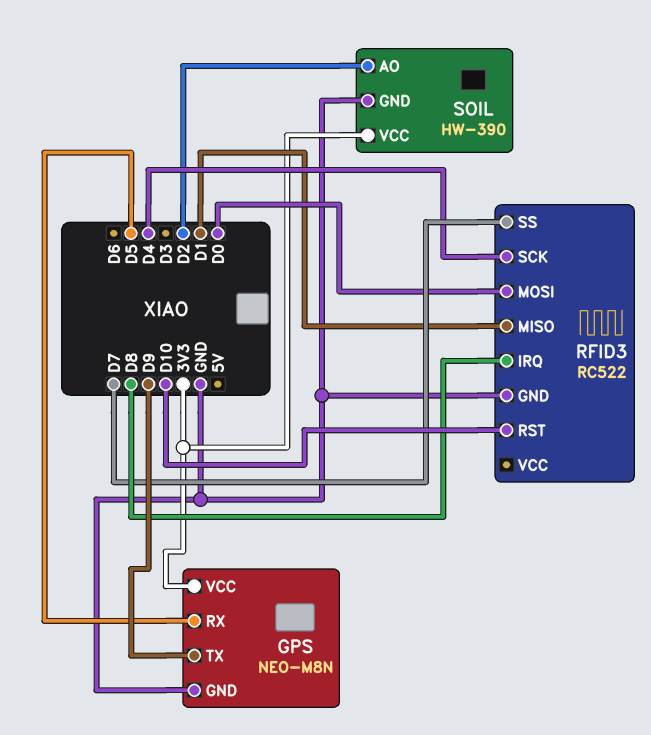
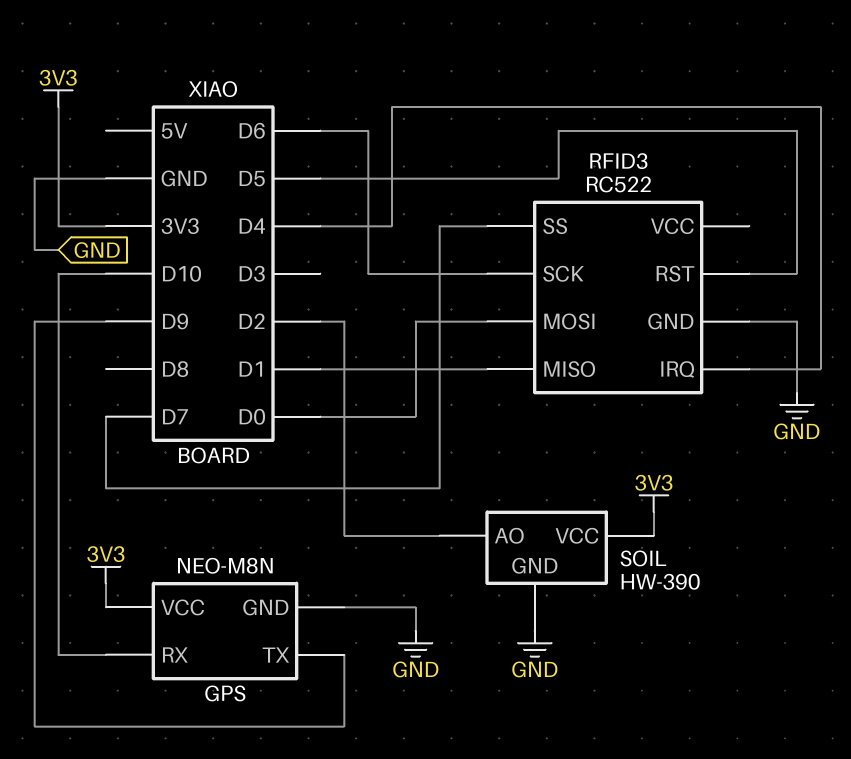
GPS pin RX: D5 -> D10
RFID3 pin IRQ: D8 -> D4
RFID3 pin RST: D10 -> D5
RFID3 pin SCK: D4 -> D6

